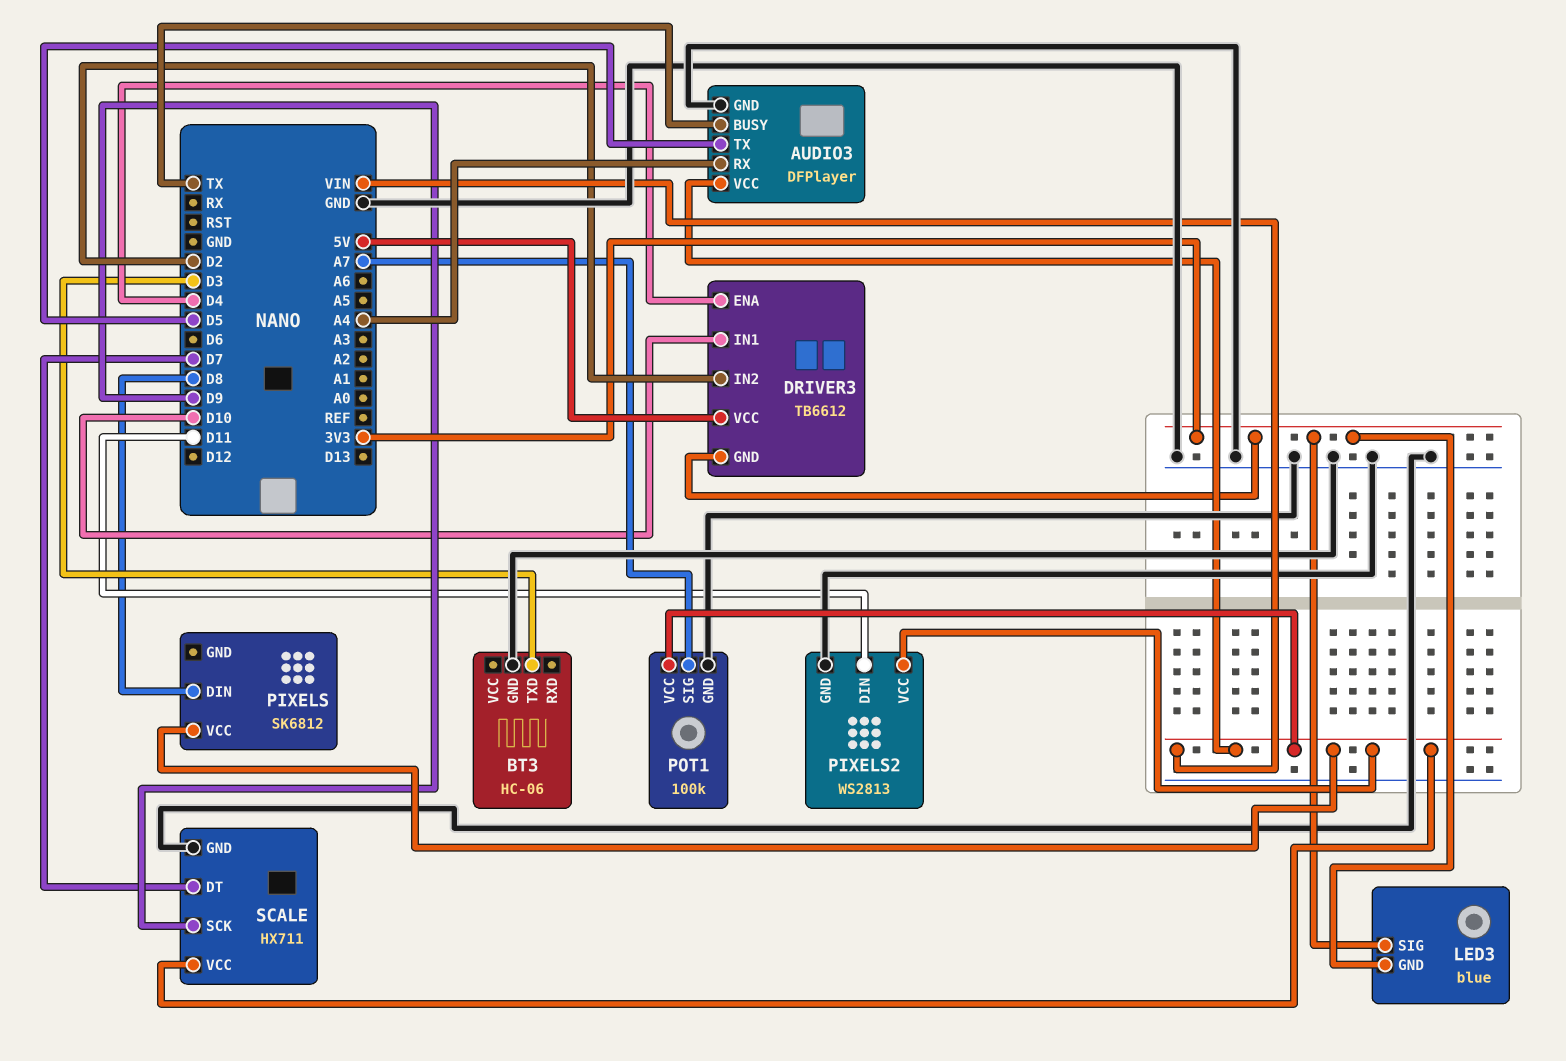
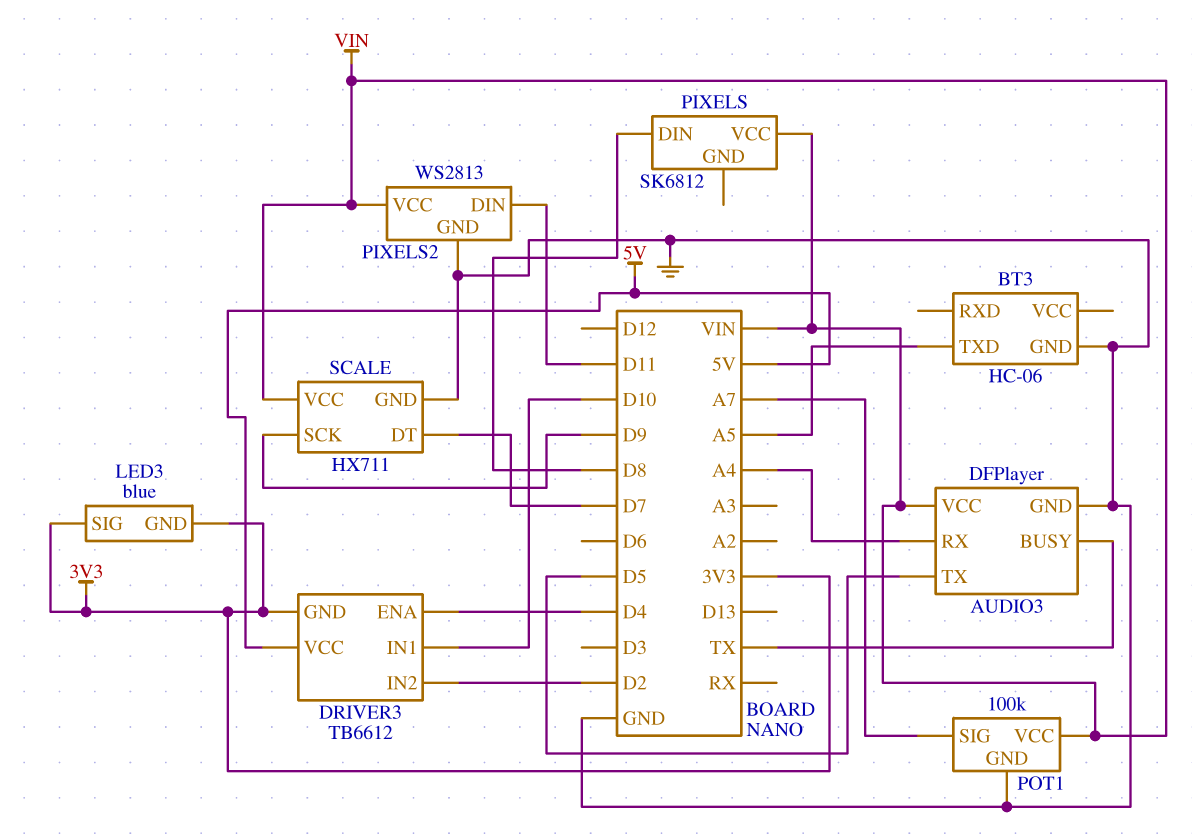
BT3 pin TXD: D3 -> A5

